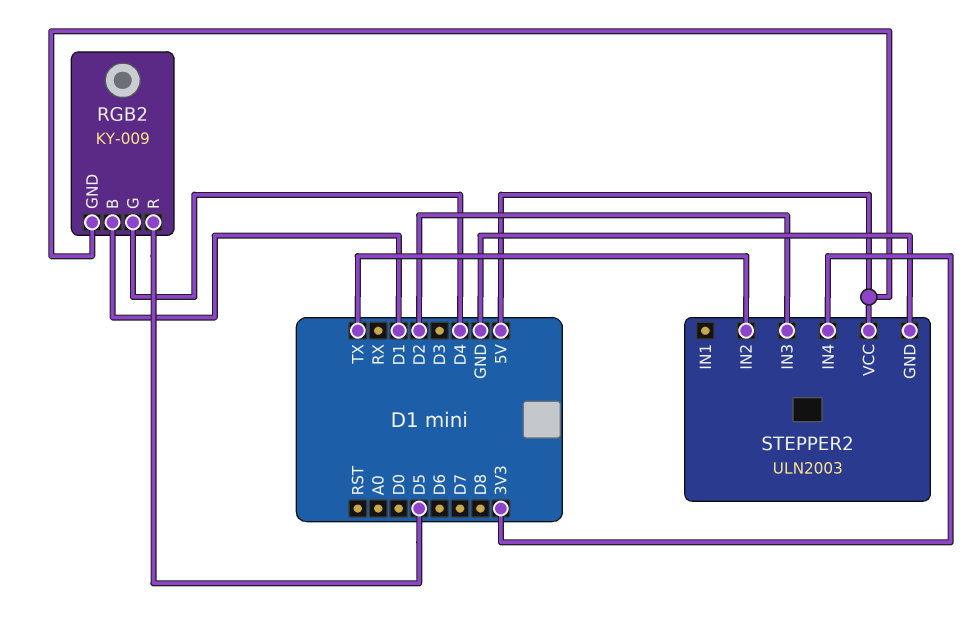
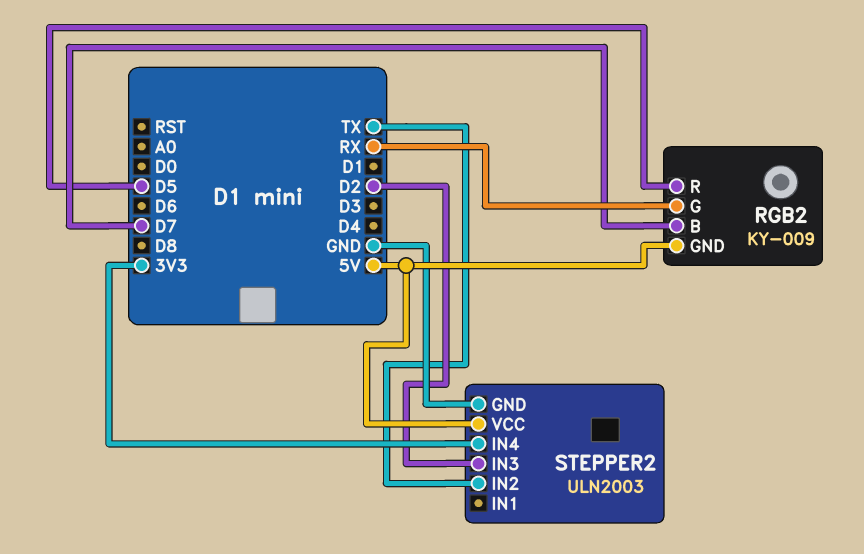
RGB2 pin B: D1 -> D7
RGB2 pin G: D4 -> RX

